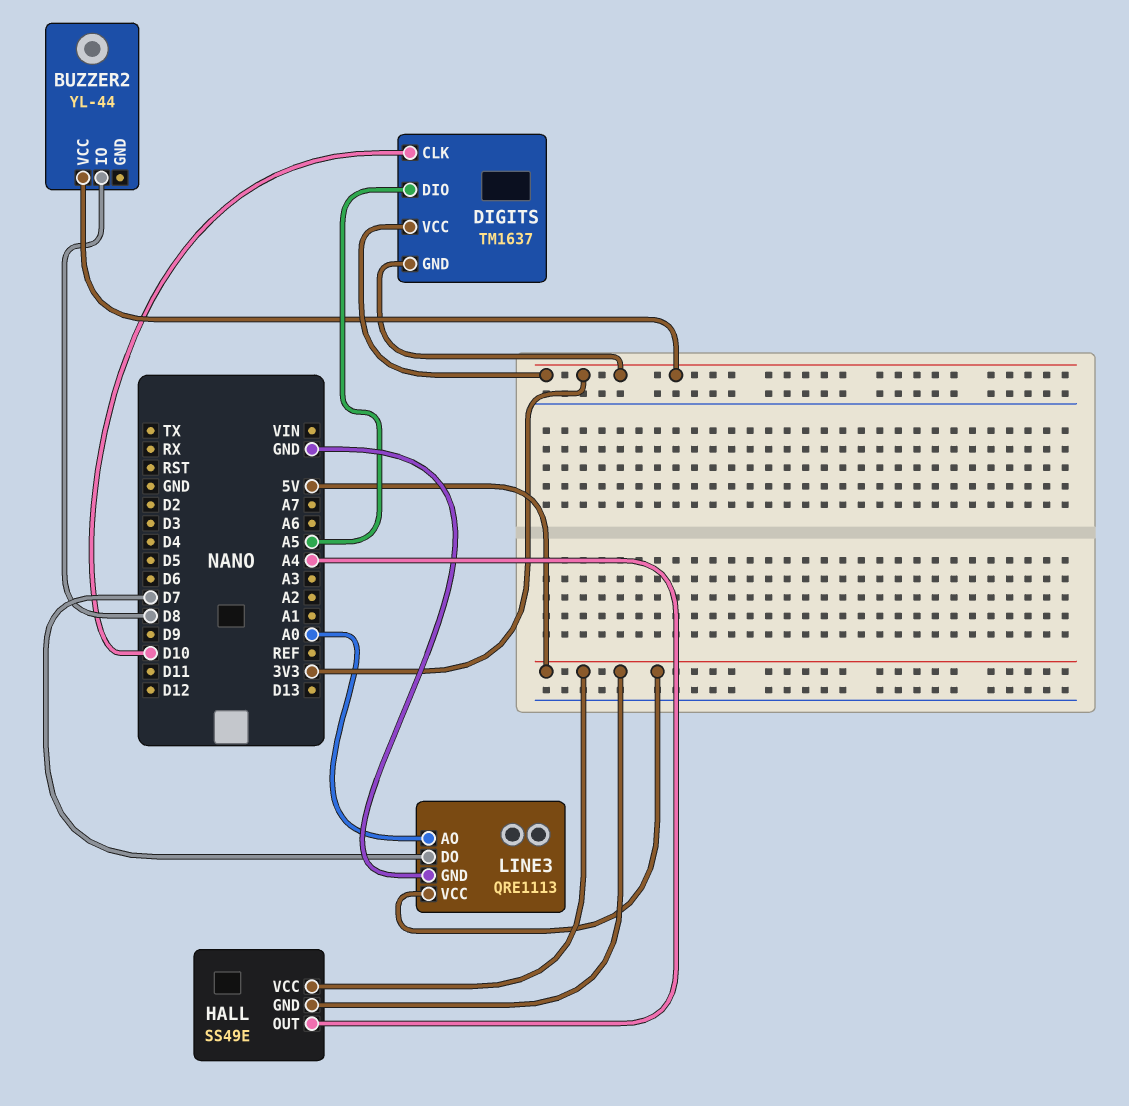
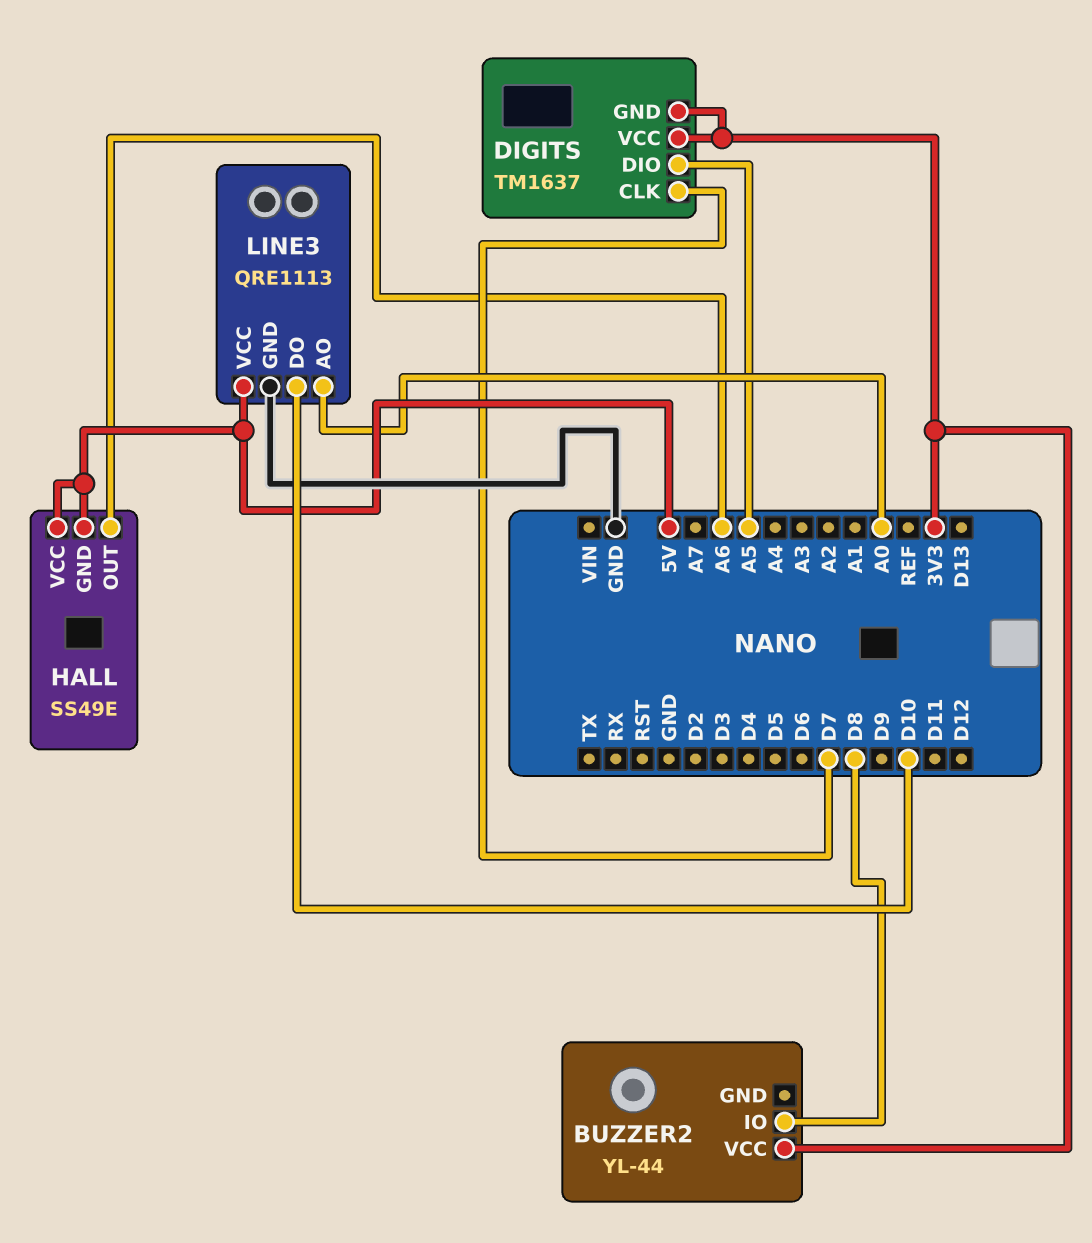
DIGITS pin CLK: D10 -> D7
HALL pin OUT: A4 -> A6
LINE3 pin DO: D7 -> D10

